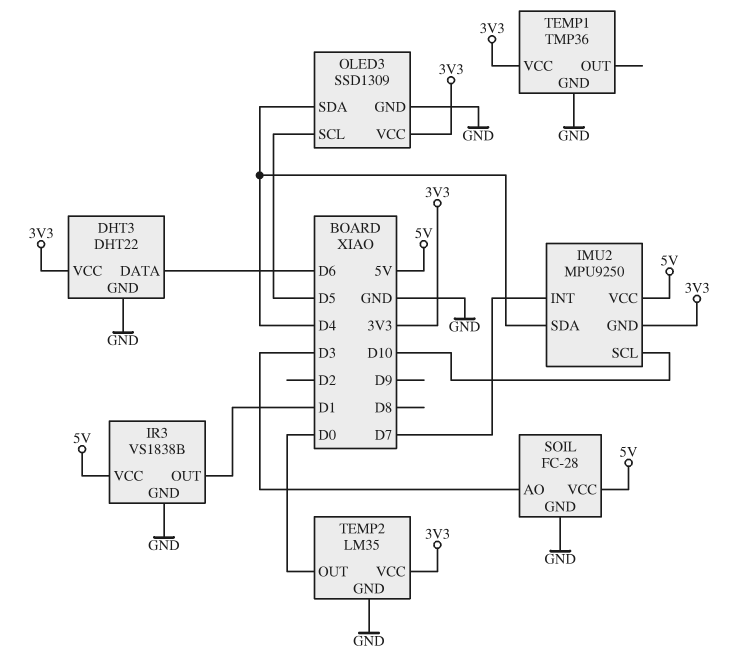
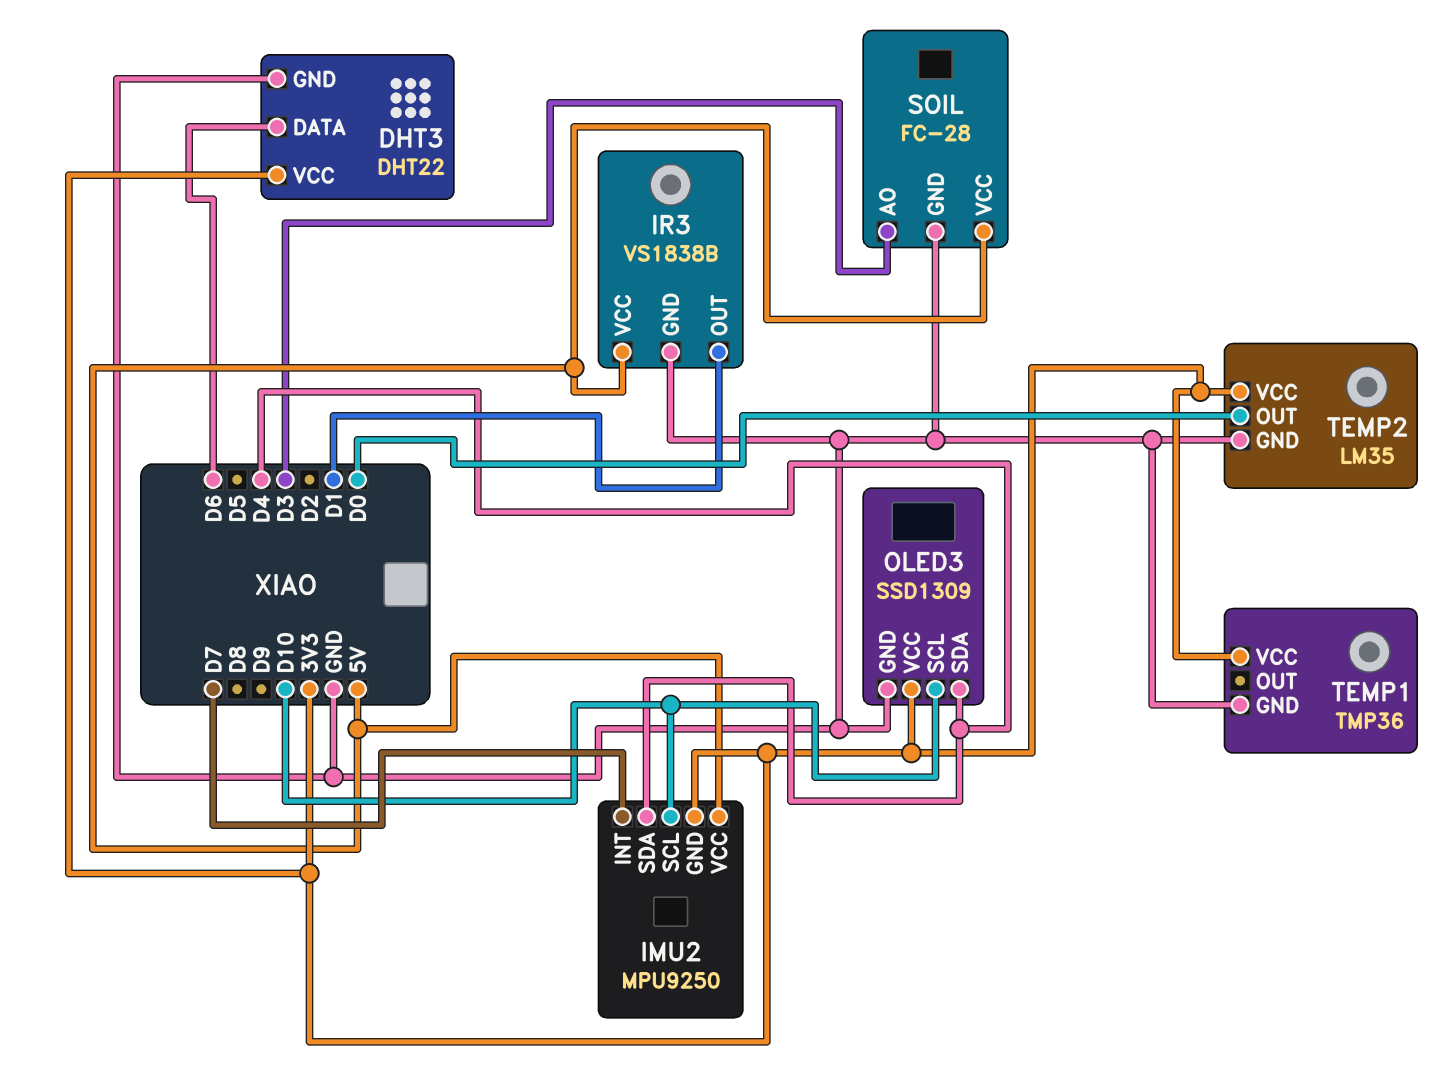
OLED3 pin SCL: D5 -> D10

